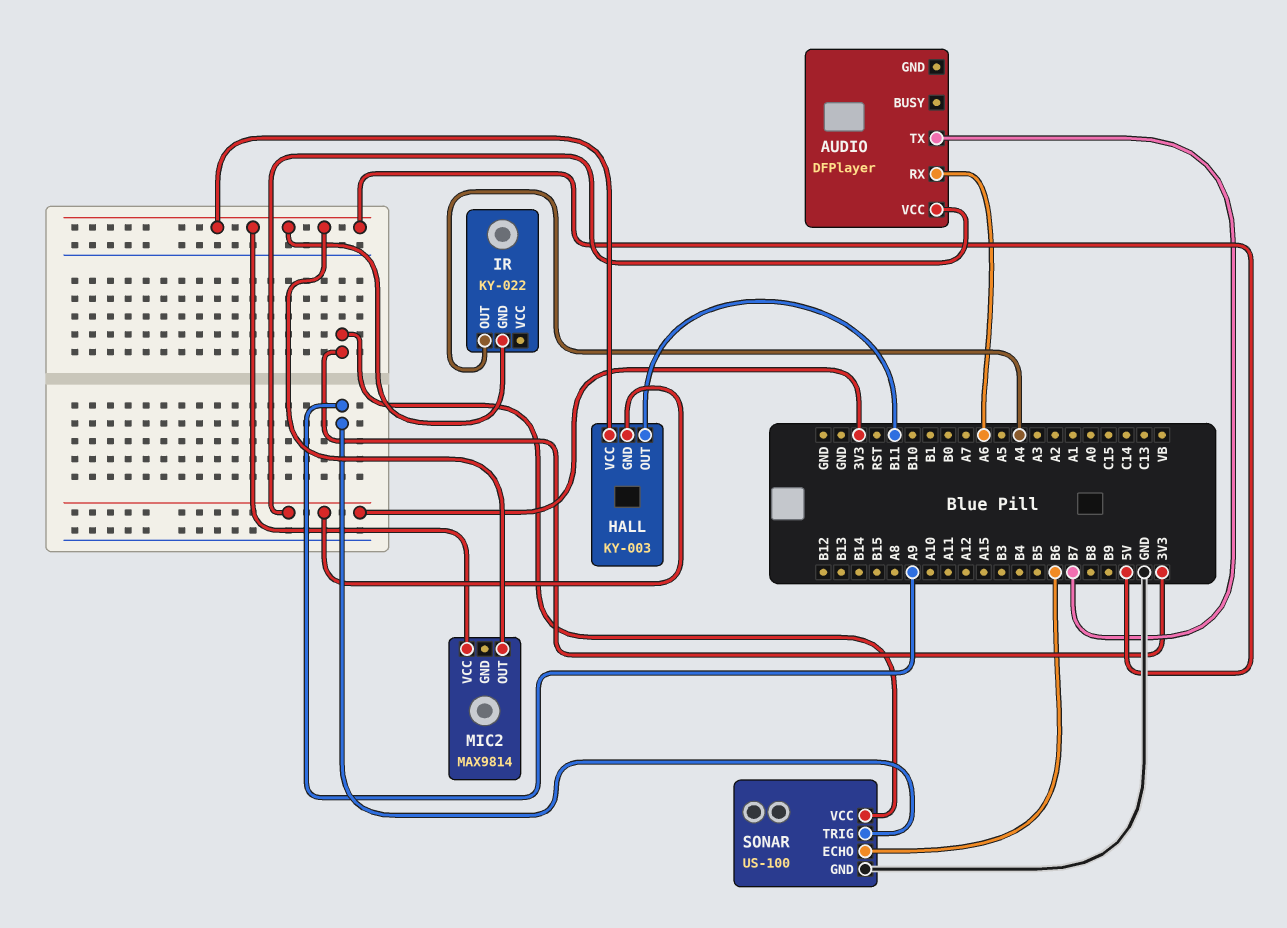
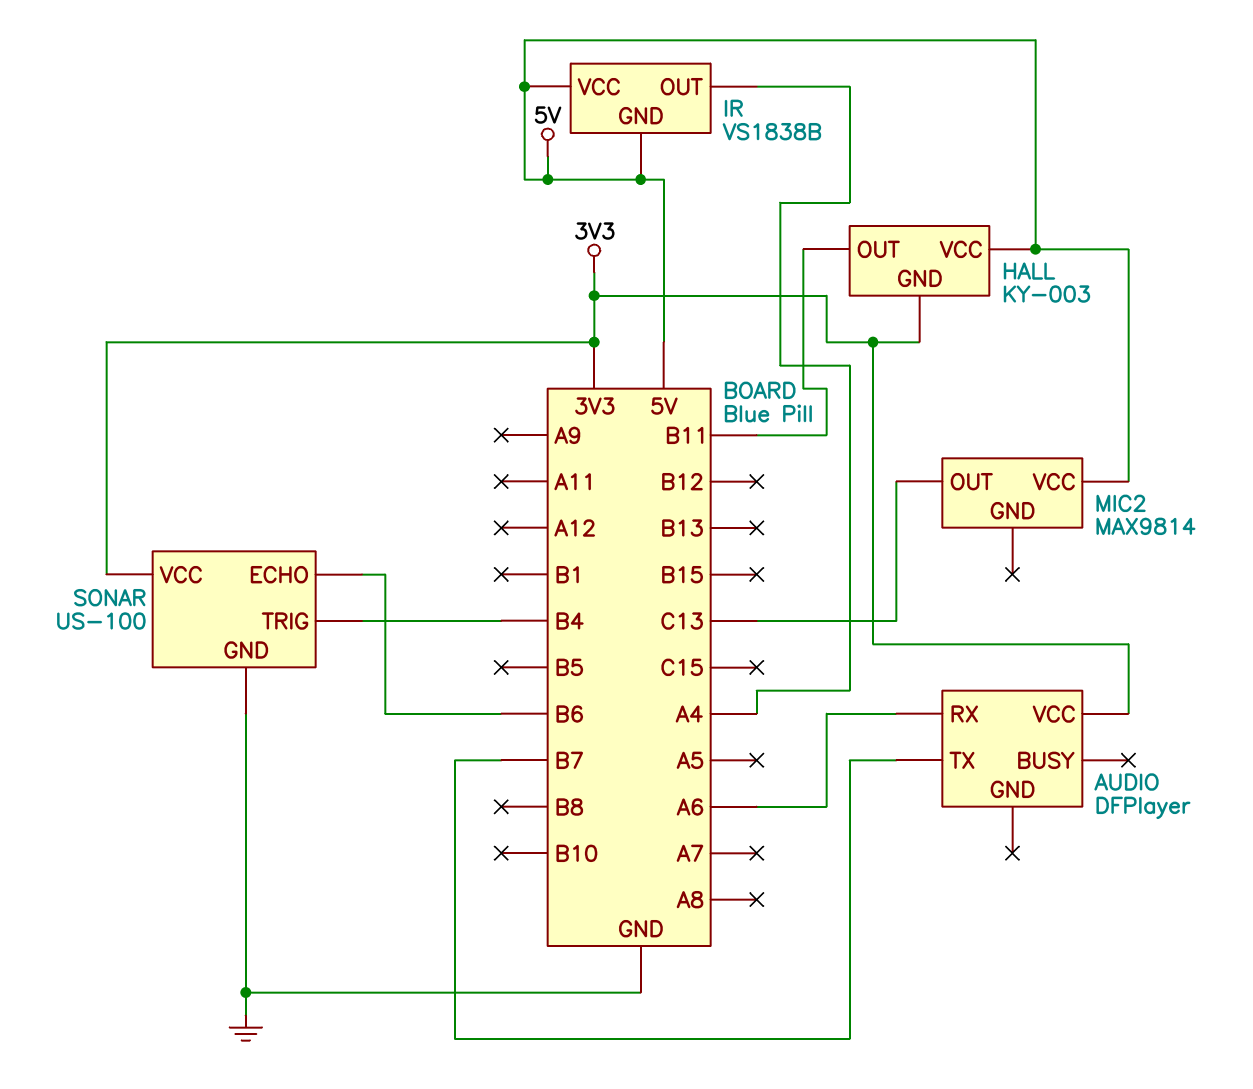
IR: KY-022 -> VS1838B
IR pin VCC: none -> 5V
MIC2 pin OUT: 5V -> C13
SONAR pin TRIG: A9 -> B4

